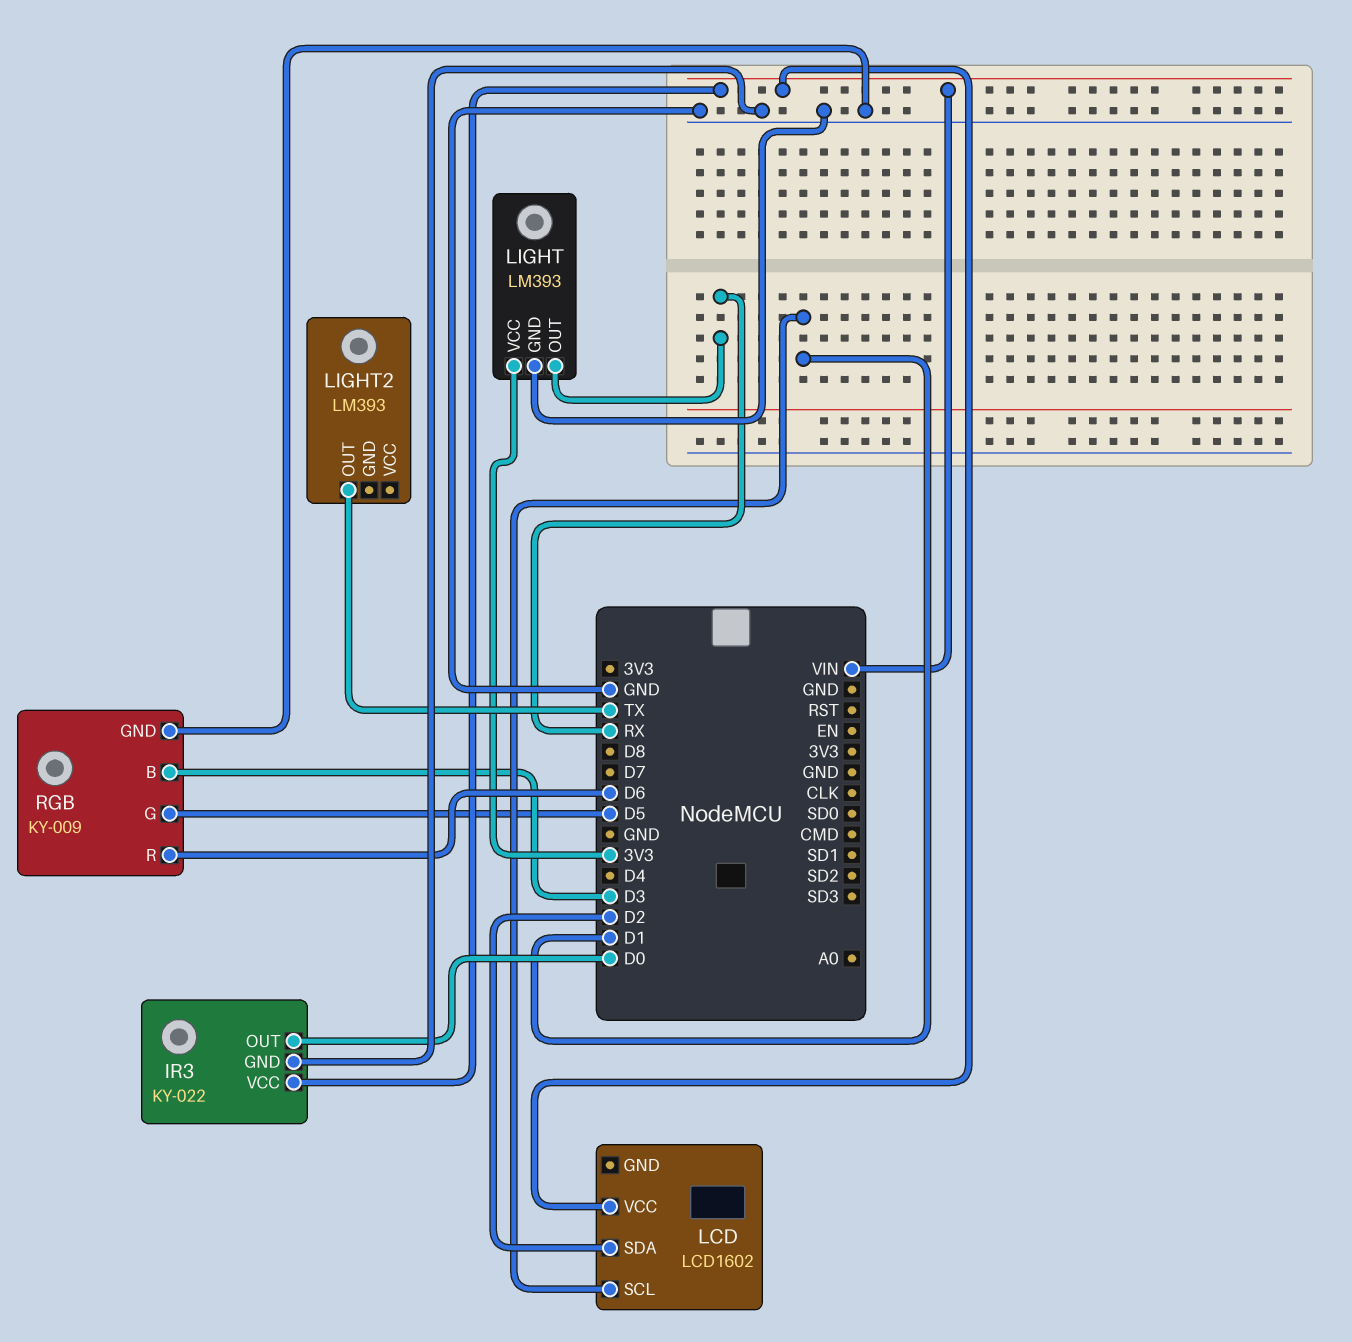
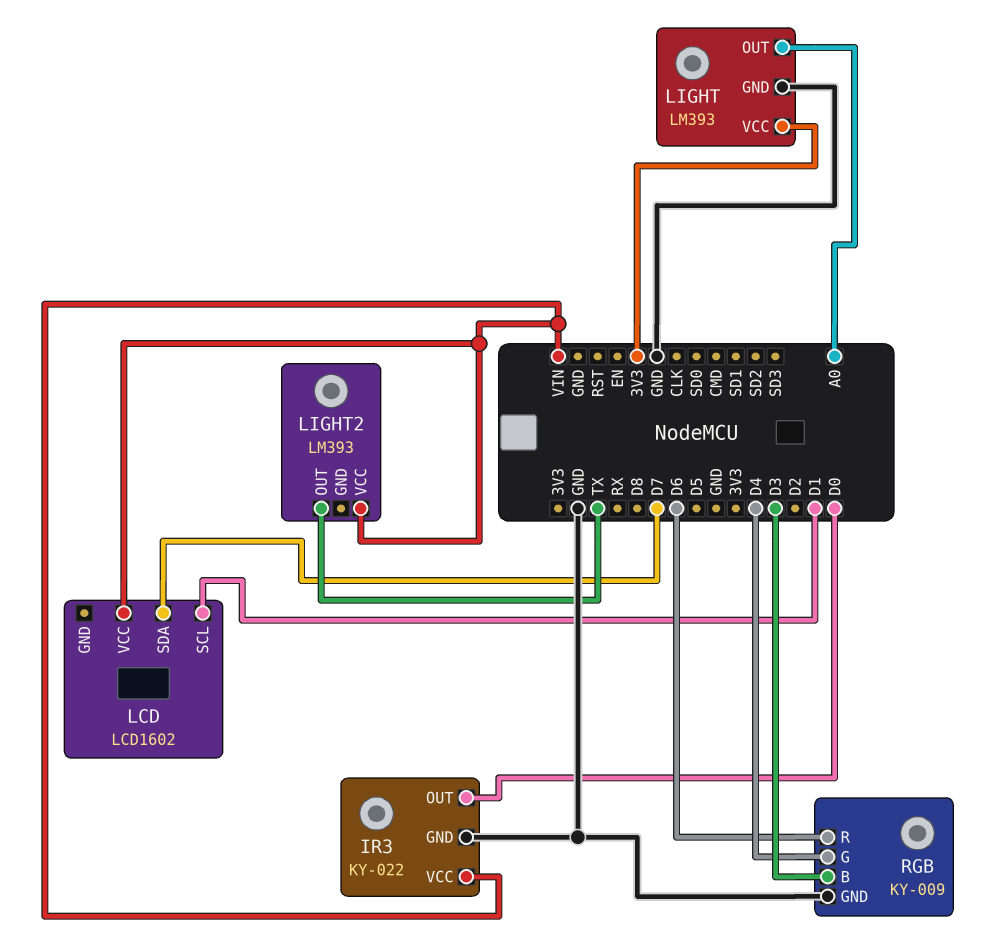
LCD pin SDA: D2 -> D7
LIGHT pin OUT: RX -> A0
LIGHT2 pin VCC: none -> VIN
RGB pin G: D5 -> D4

